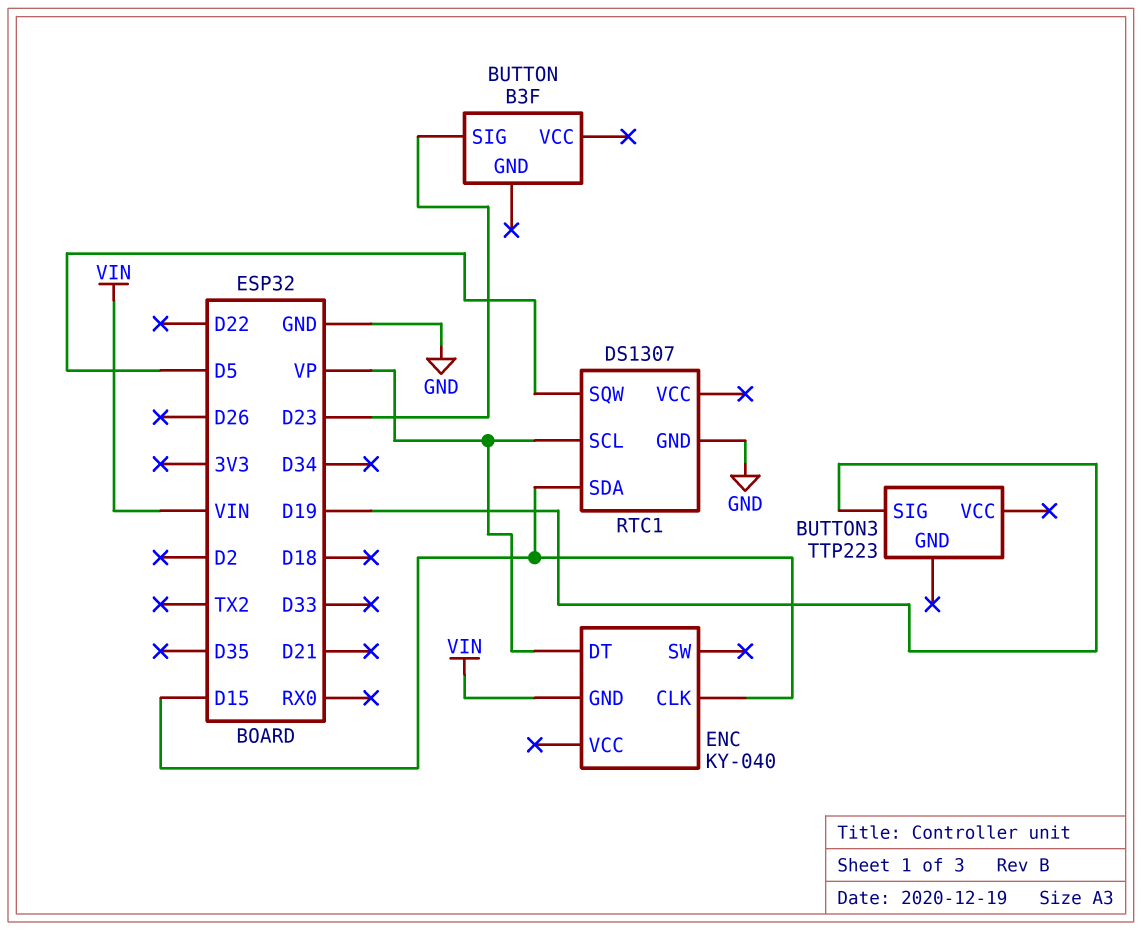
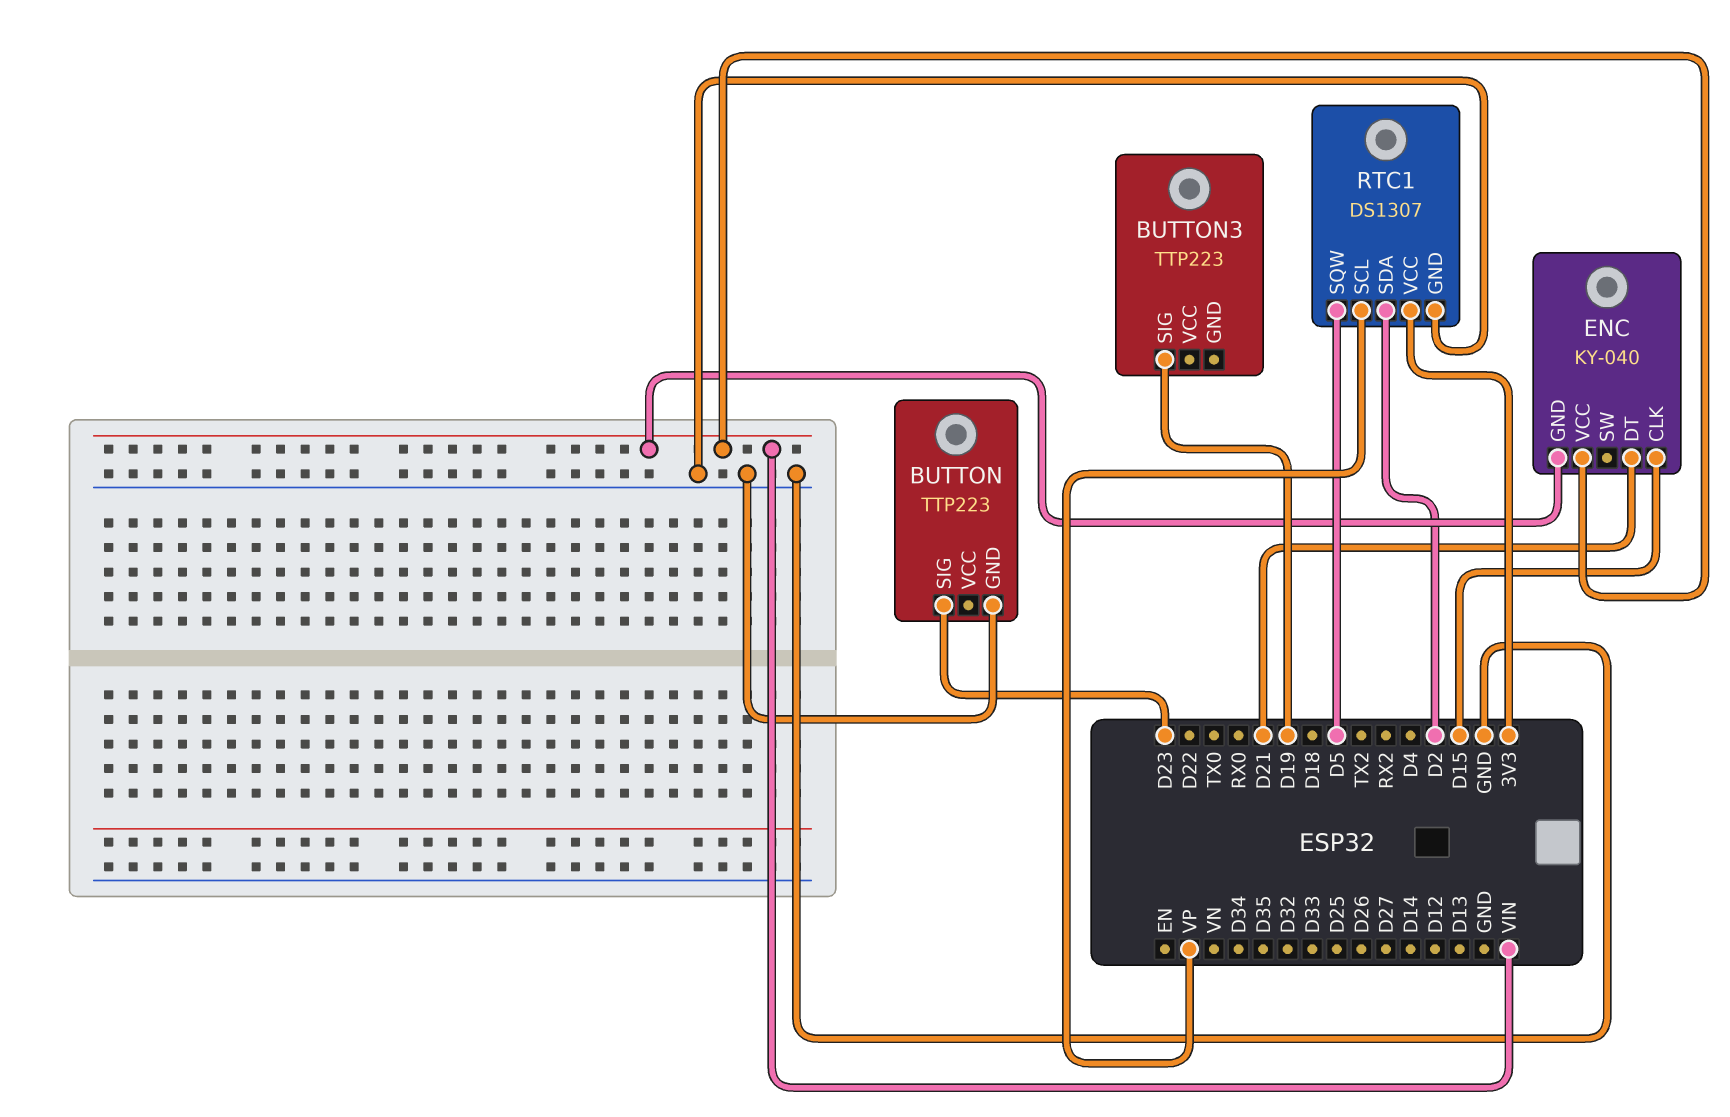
BUTTON: B3F -> TTP223
BUTTON pin GND: none -> GND
ENC pin DT: VP -> D21
ENC pin VCC: none -> VIN
RTC1 pin SDA: D15 -> D2
RTC1 pin VCC: none -> 3V3

